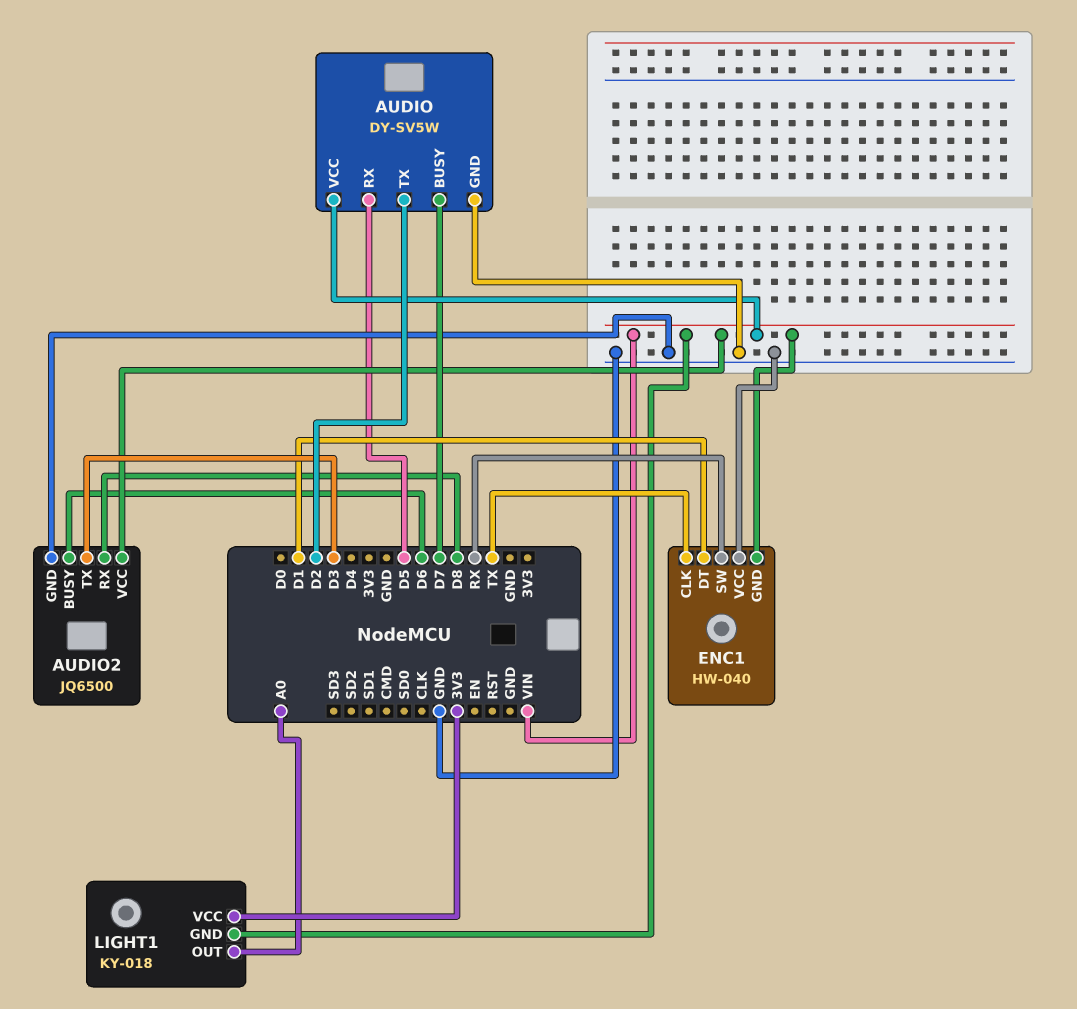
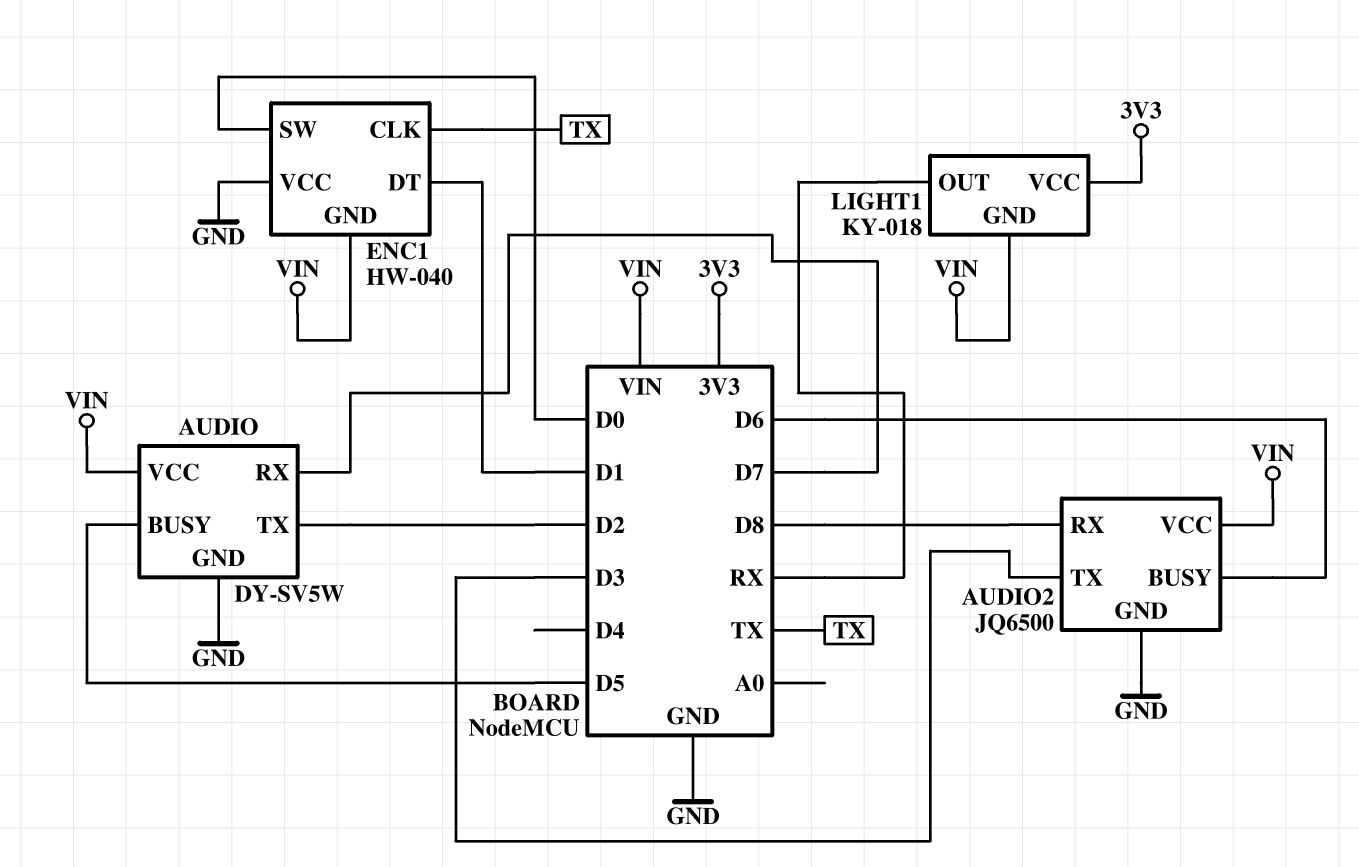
AUDIO pin BUSY: D7 -> D5
AUDIO pin RX: D5 -> D7
ENC1 pin SW: RX -> D0
LIGHT1 pin OUT: A0 -> RX

